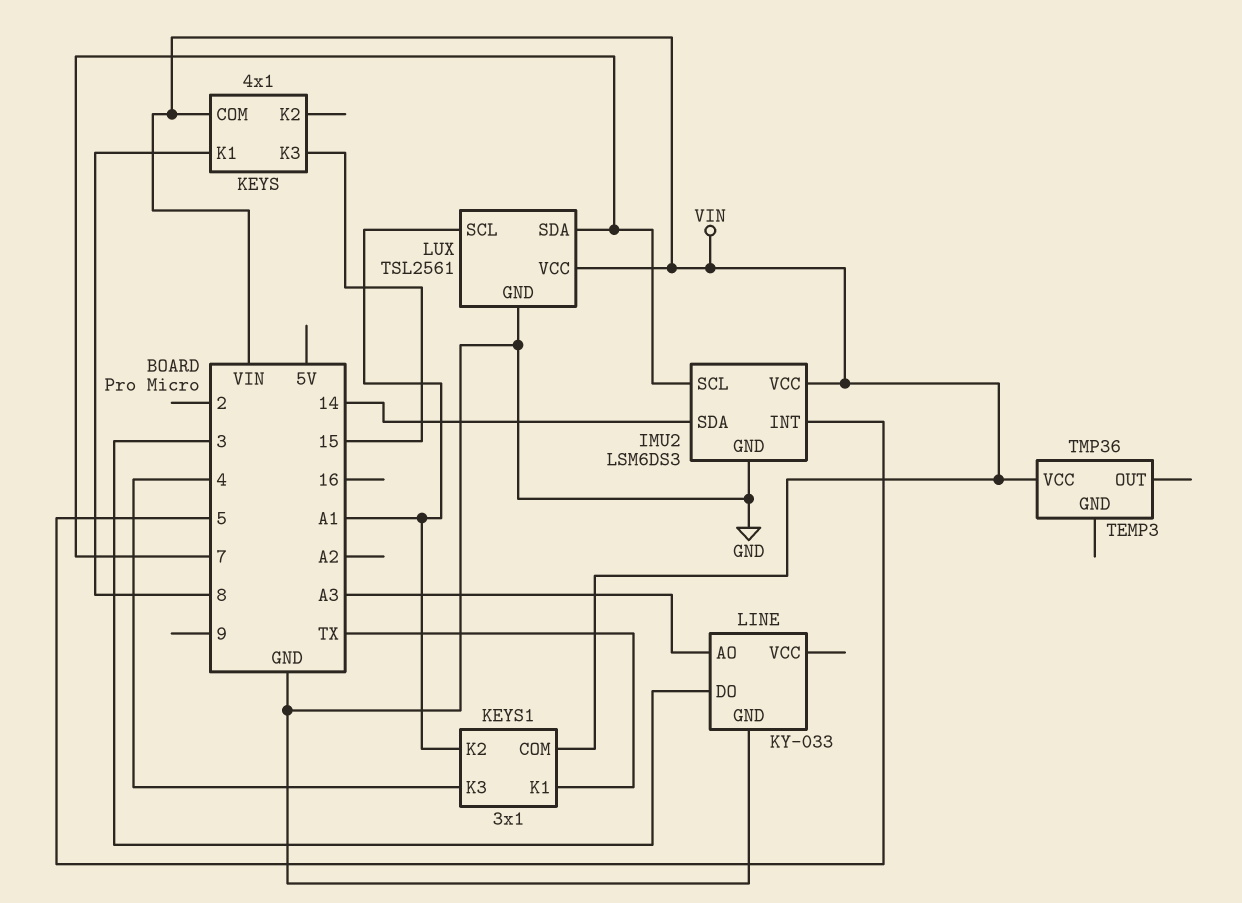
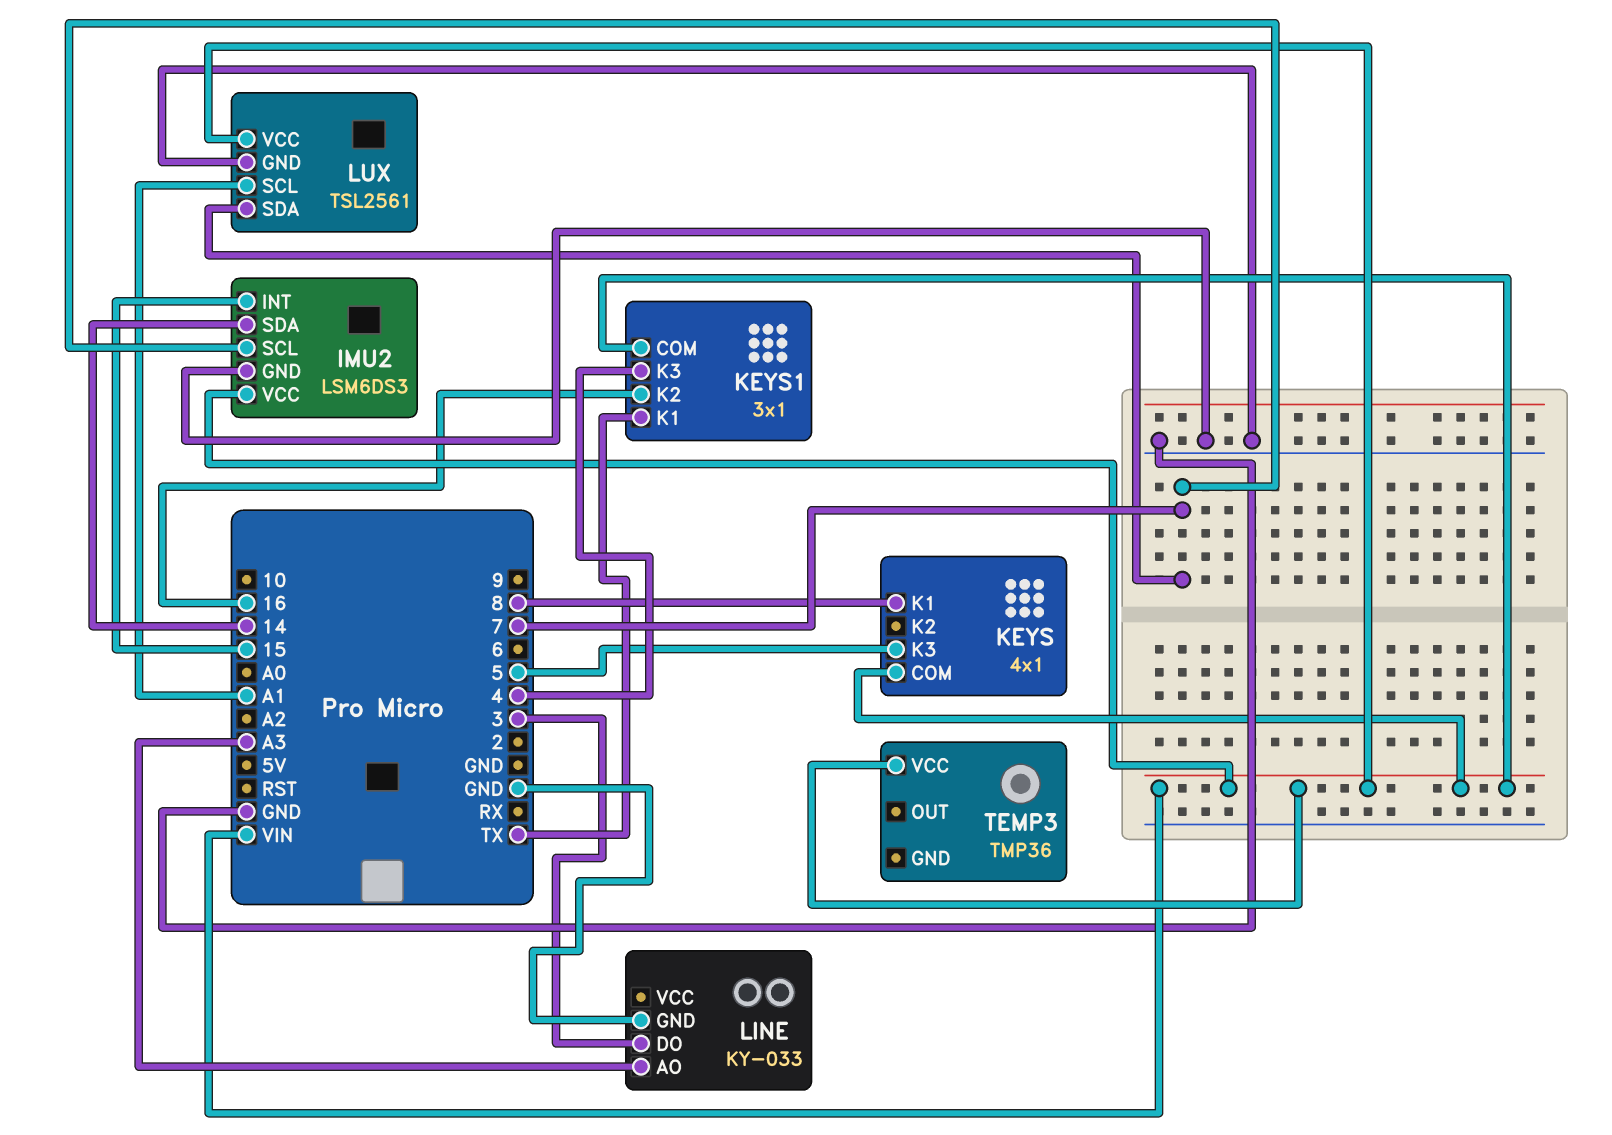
IMU2 pin INT: 5 -> 15
KEYS pin K3: 15 -> 5
KEYS1 pin K2: A1 -> 16

